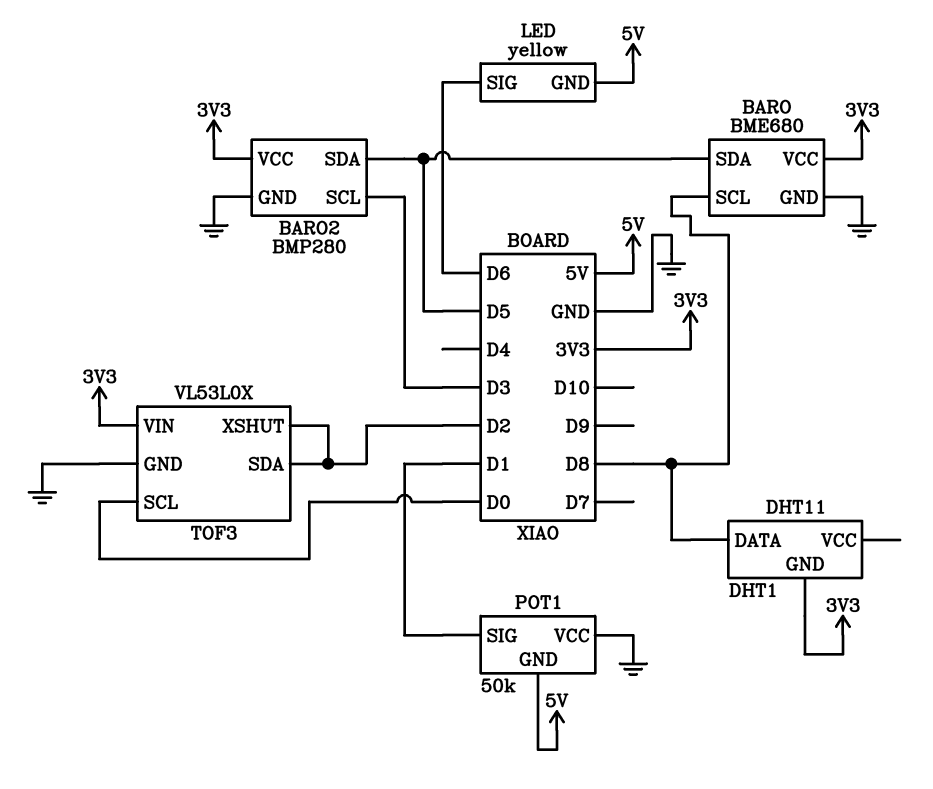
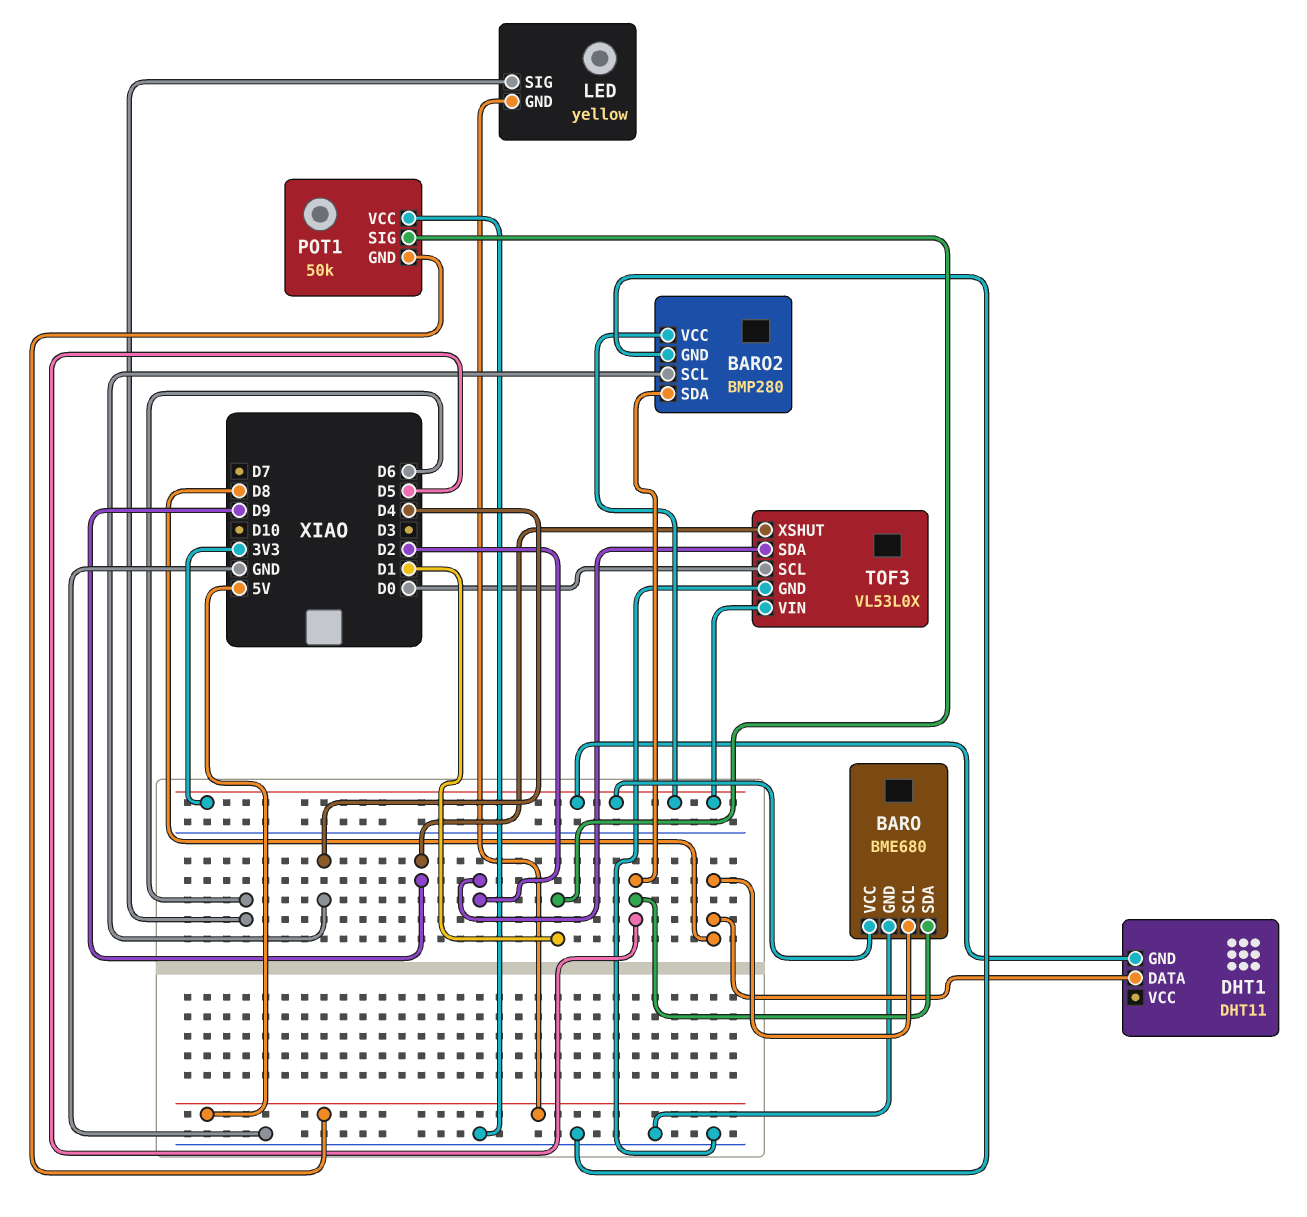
BARO2 pin SCL: D3 -> D4
TOF3 pin XSHUT: D2 -> D9

